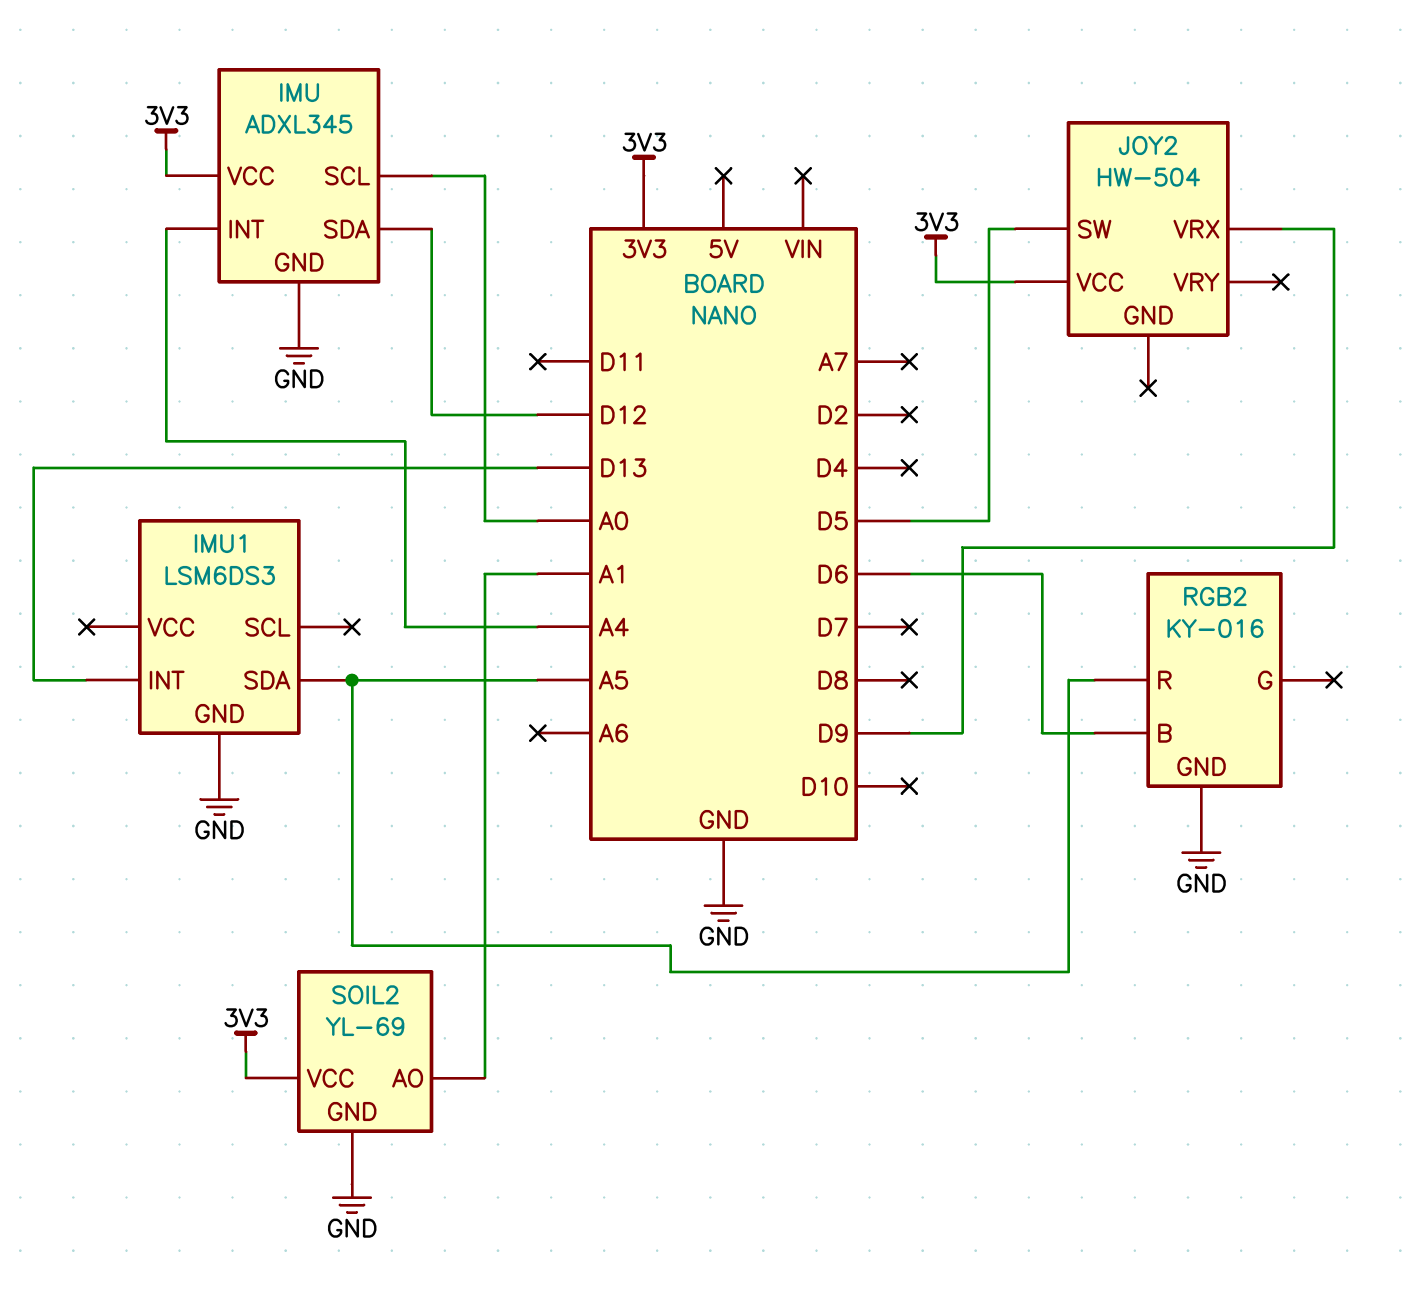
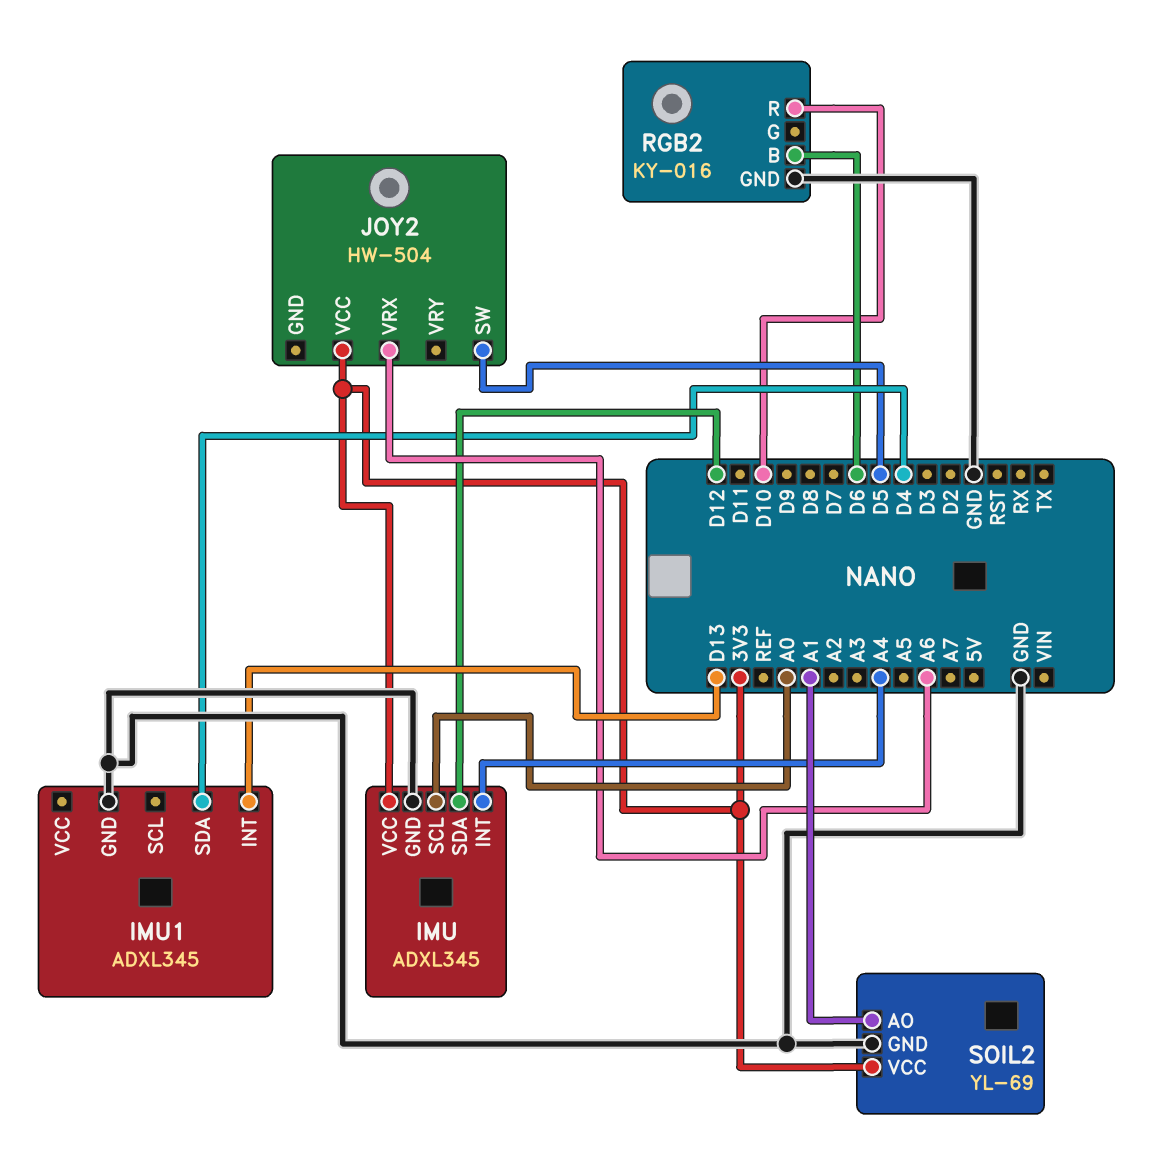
IMU1: LSM6DS3 -> ADXL345
IMU1 pin SDA: A5 -> D4
JOY2 pin VRX: D9 -> A6
RGB2 pin R: A5 -> D10

